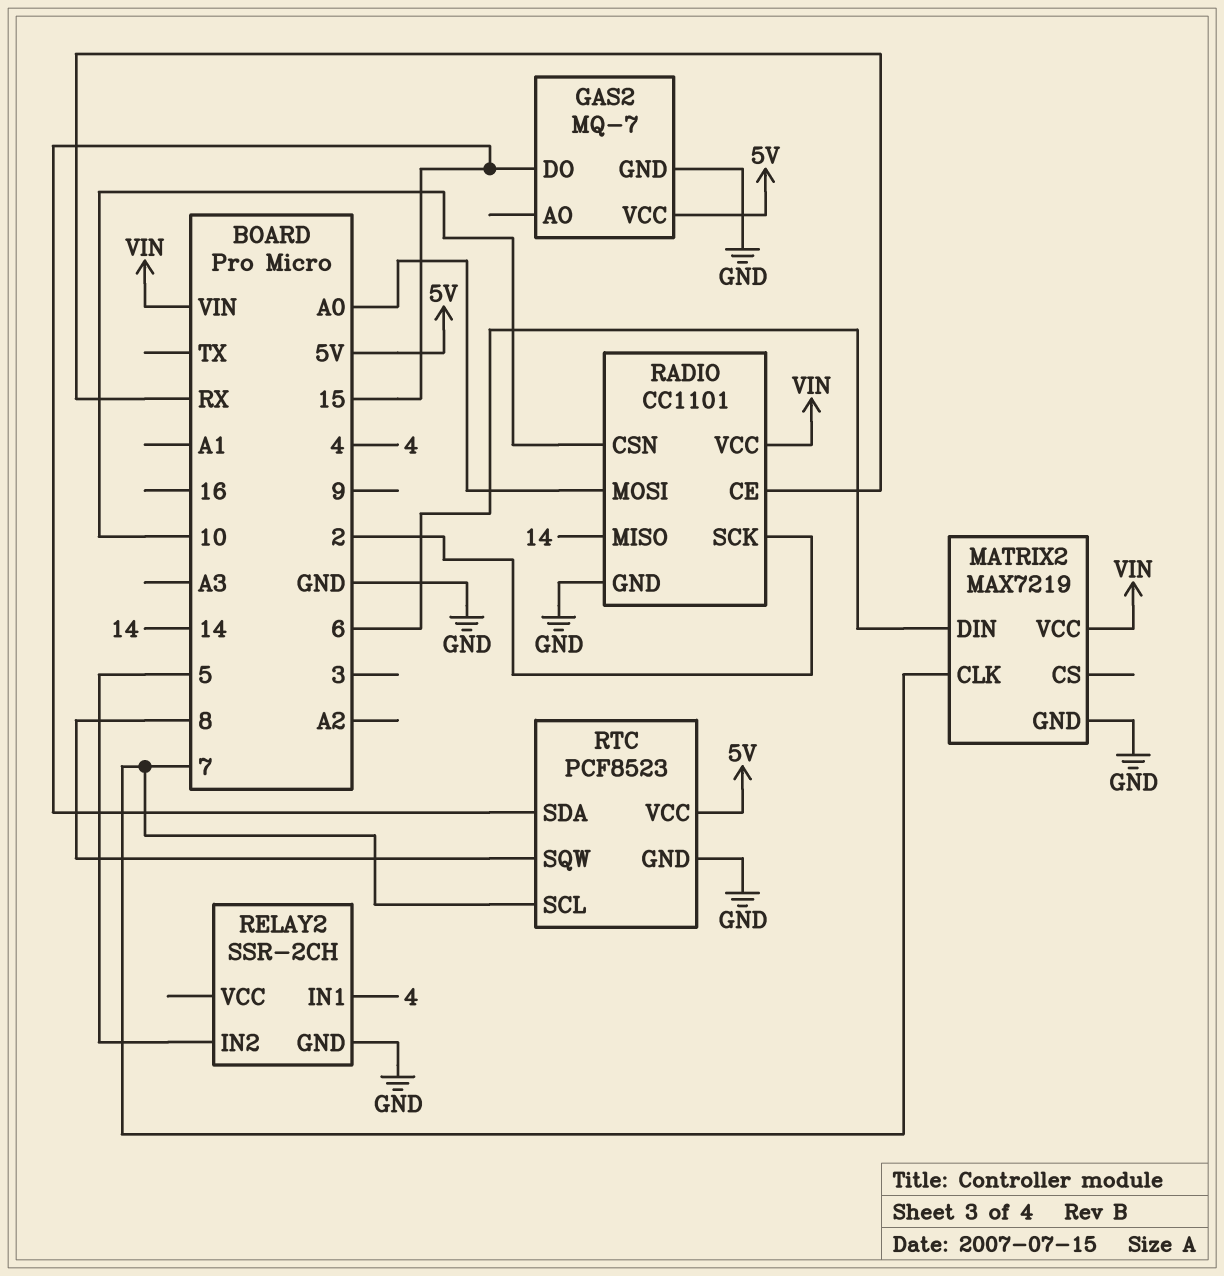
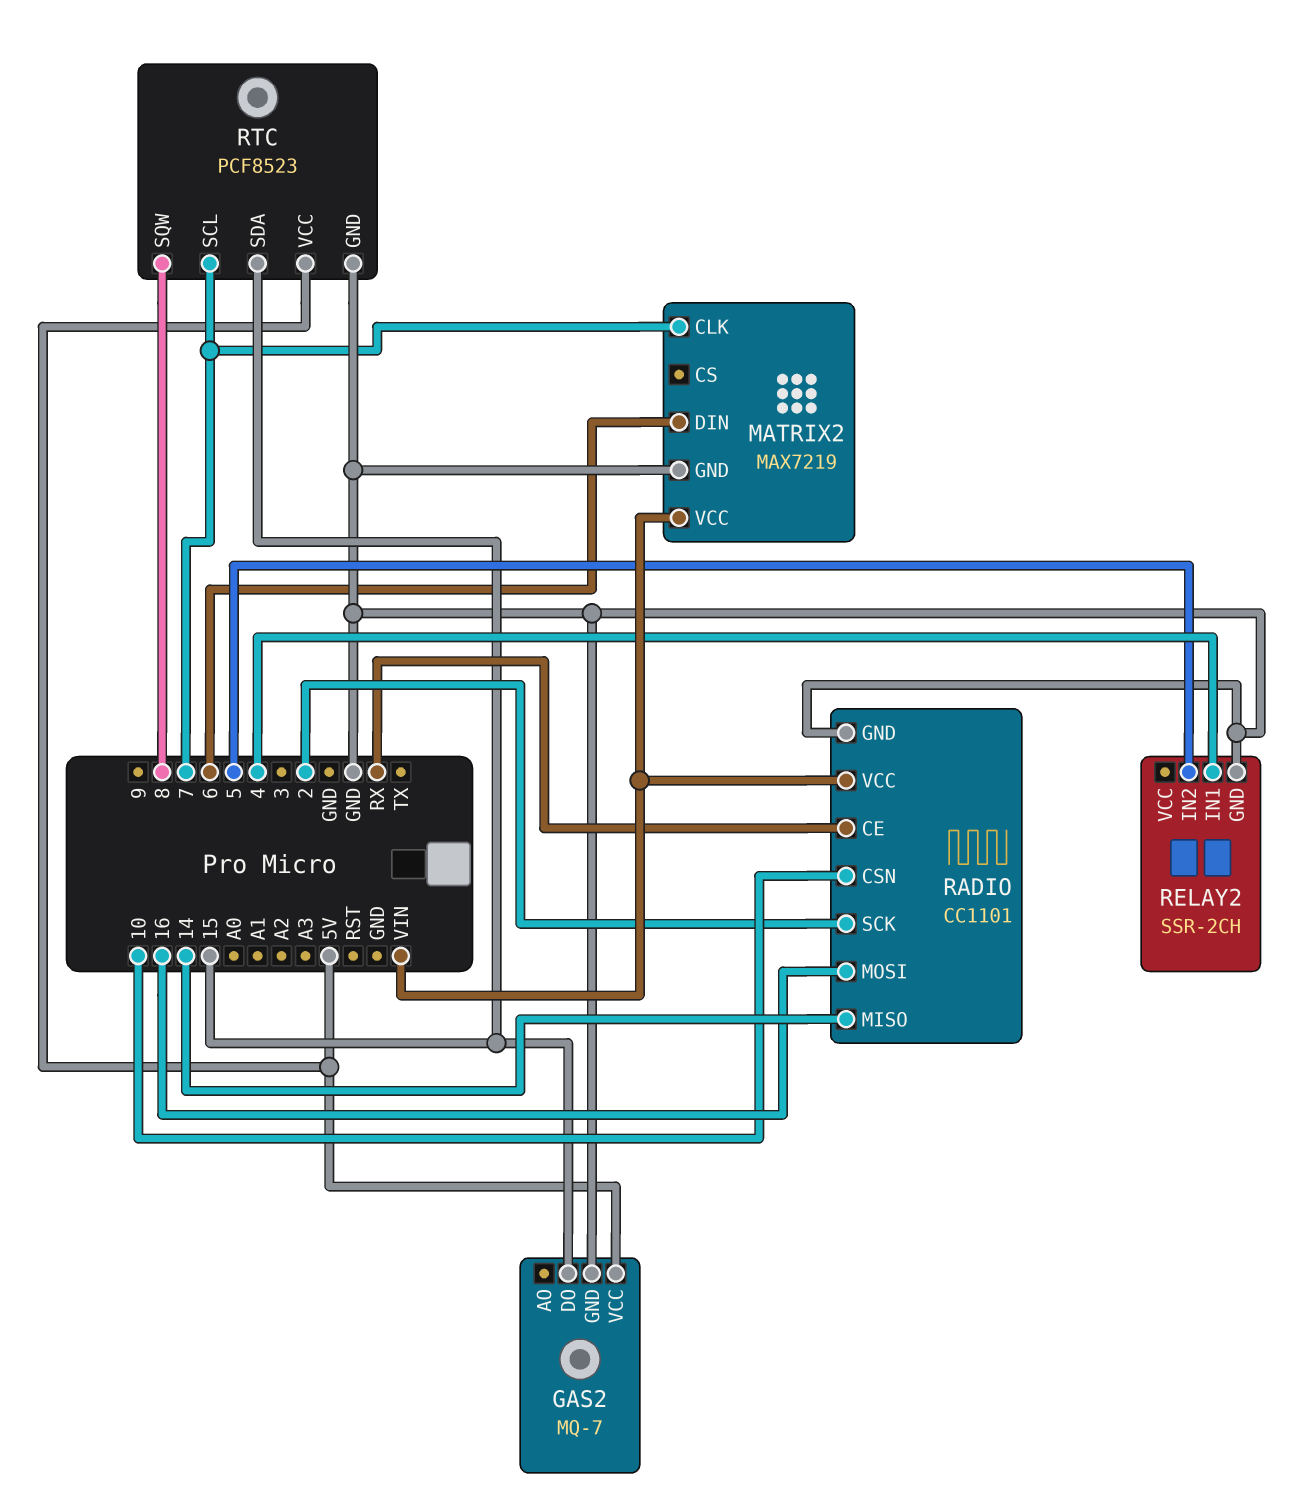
RADIO pin MOSI: A0 -> 16

